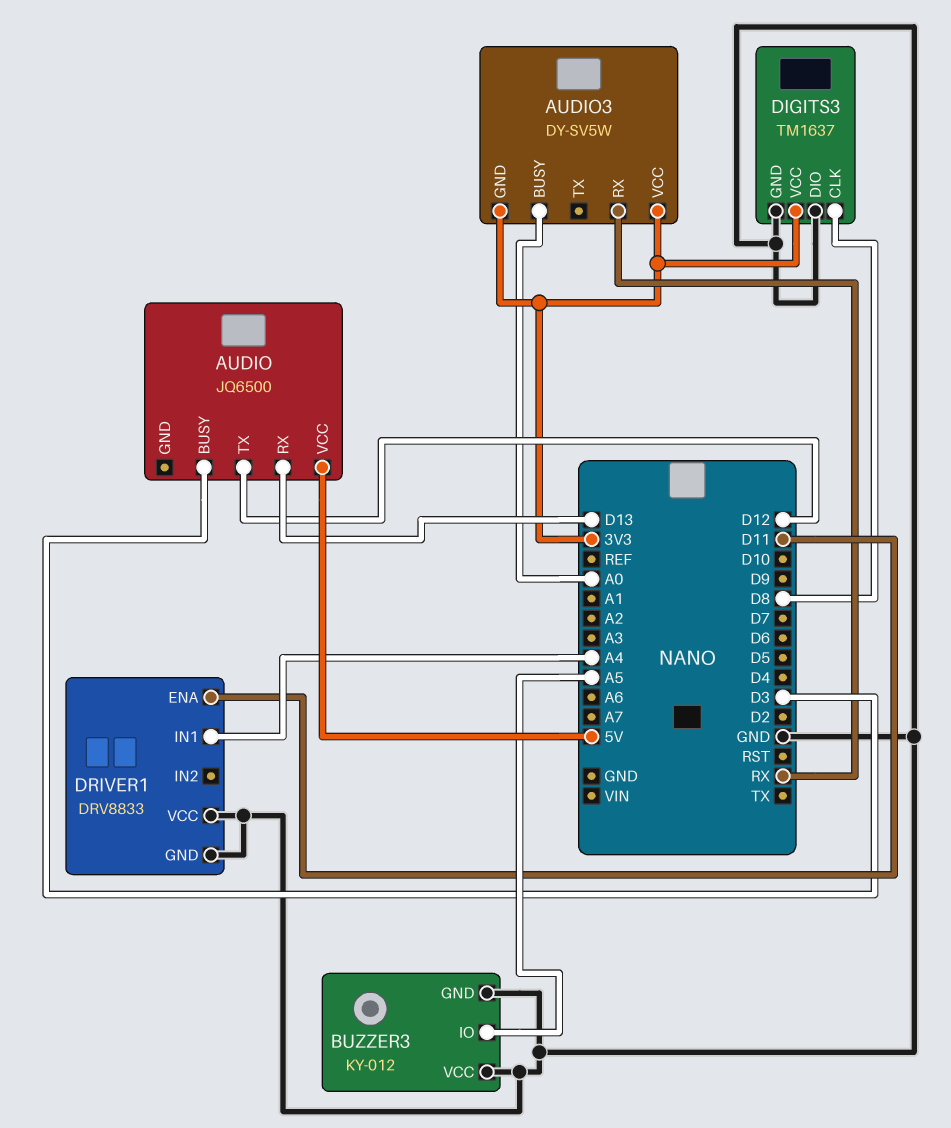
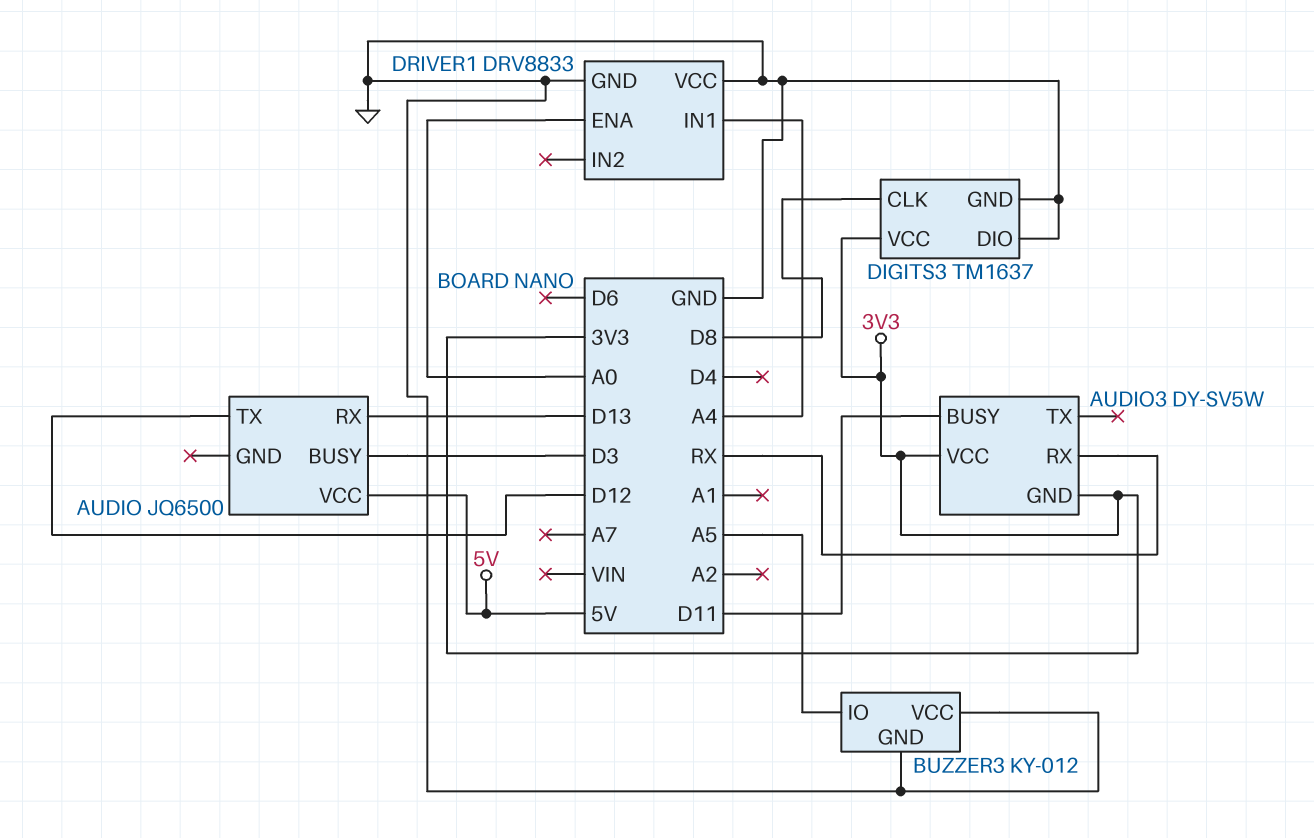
AUDIO3 pin BUSY: A0 -> D11
DRIVER1 pin ENA: D11 -> A0

